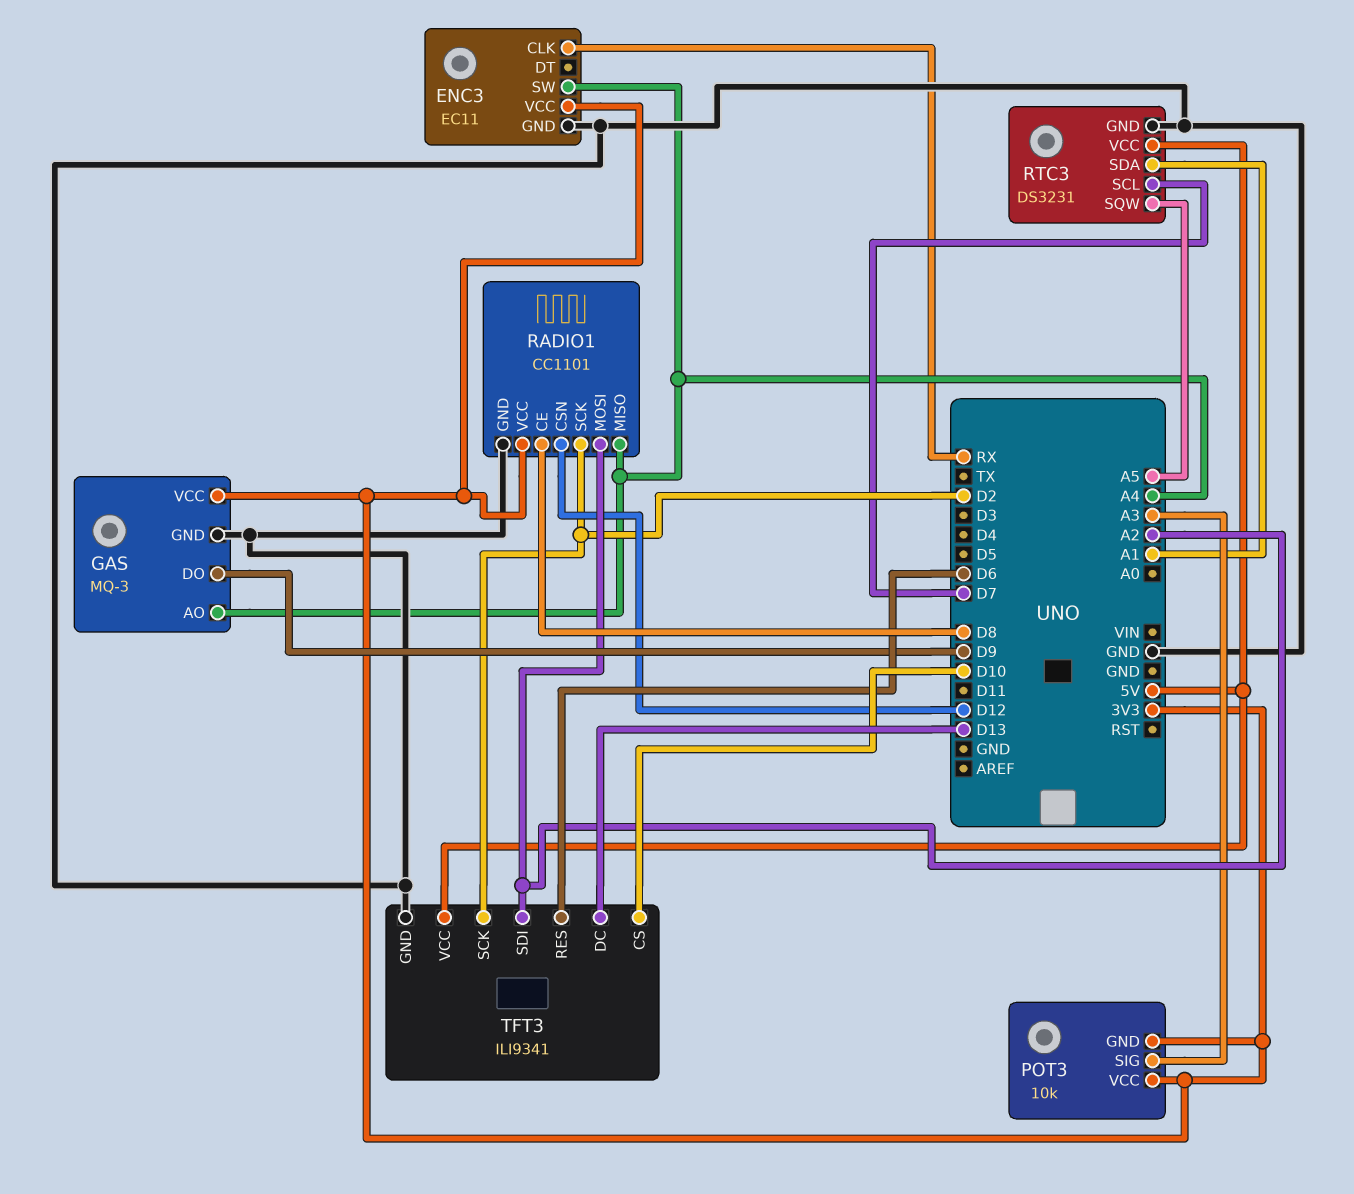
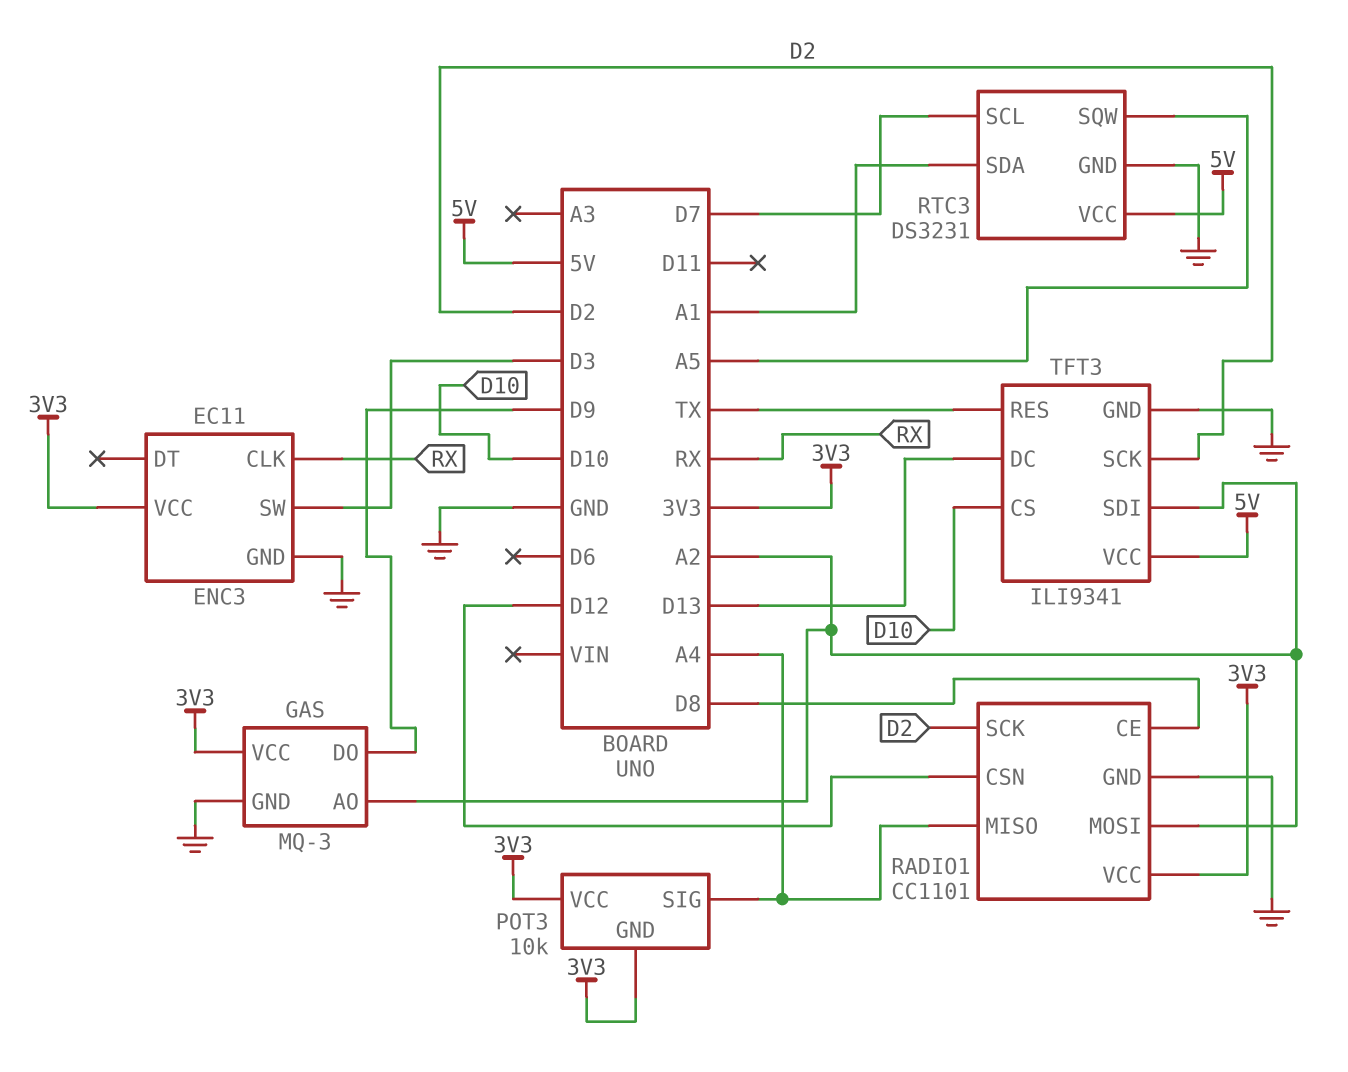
ENC3 pin SW: A4 -> D3
GAS pin AO: A4 -> A2
POT3 pin SIG: A3 -> A4
TFT3 pin RES: D6 -> TX

